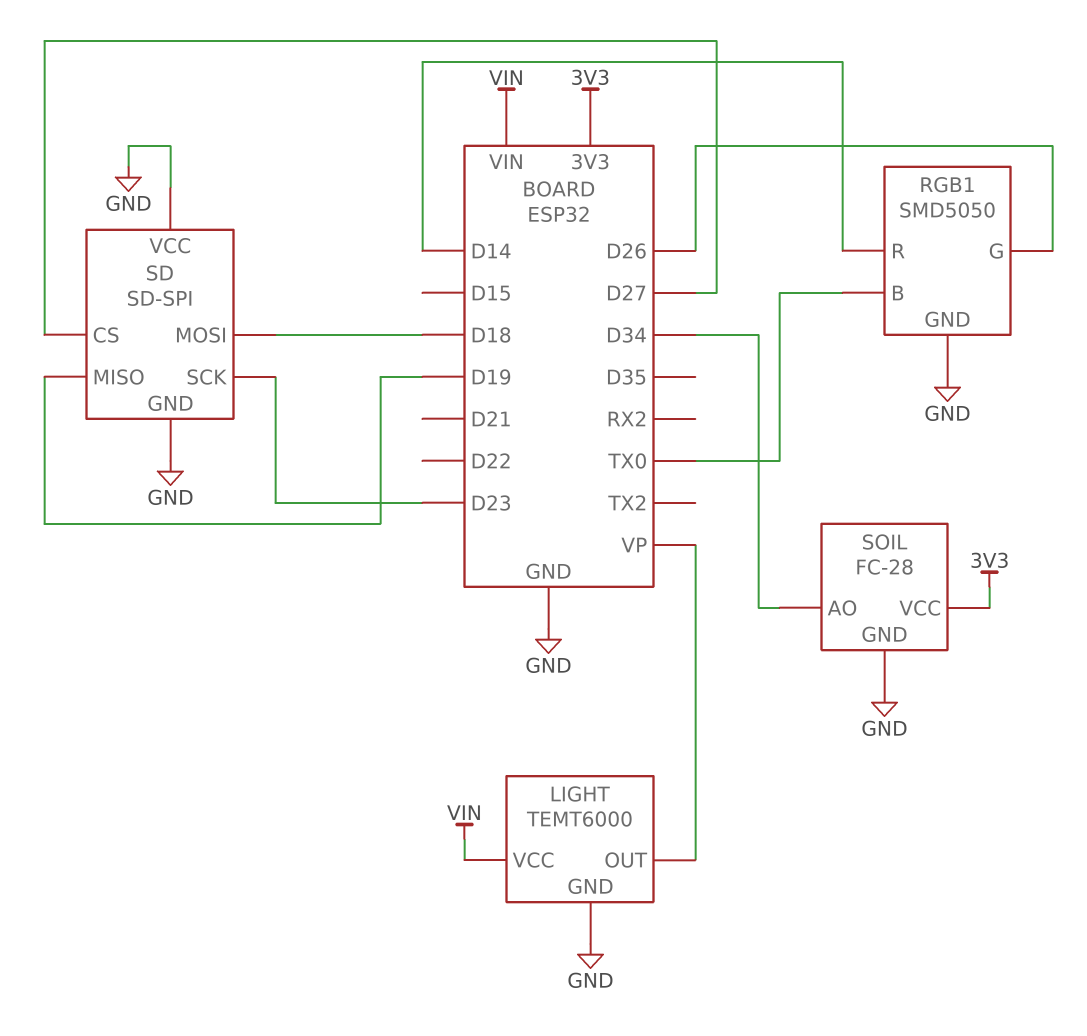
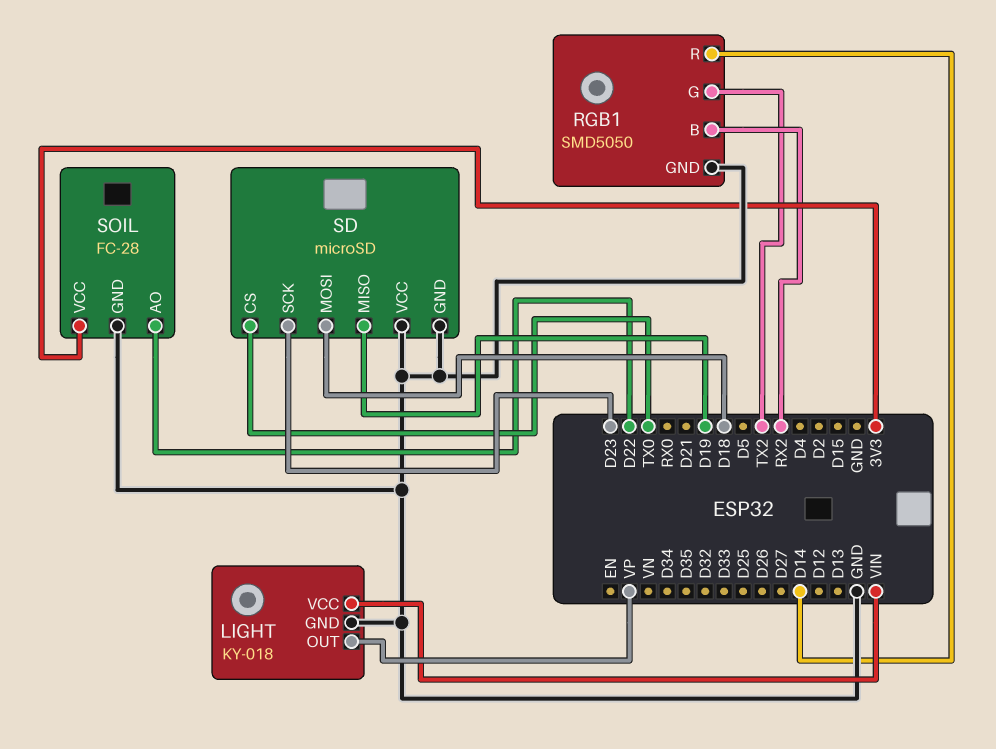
LIGHT: TEMT6000 -> KY-018
RGB1 pin B: TX0 -> RX2
RGB1 pin G: D26 -> TX2
SD: SD-SPI -> microSD
SD pin CS: D27 -> TX0
SOIL pin AO: D34 -> D22

